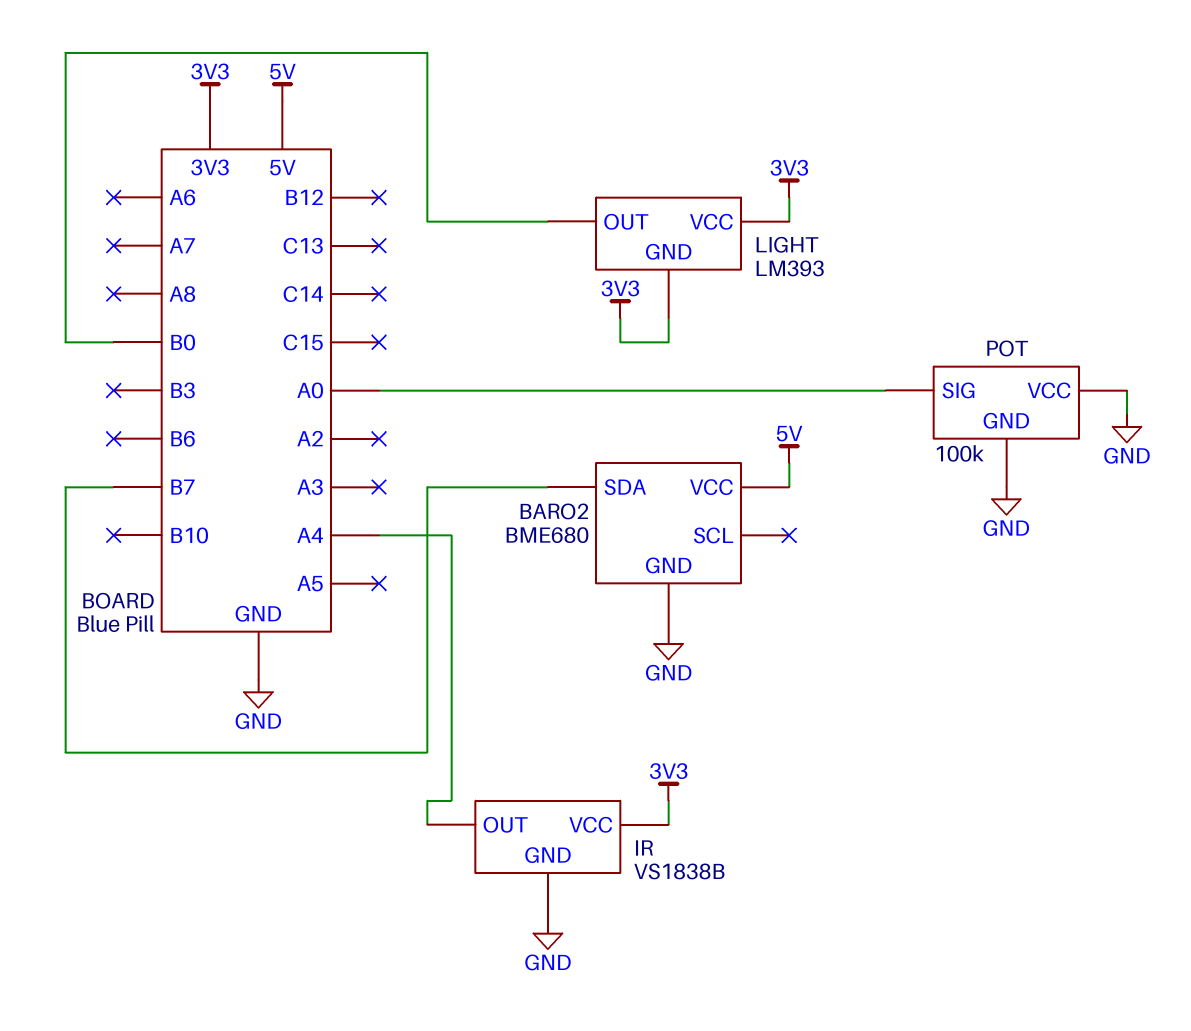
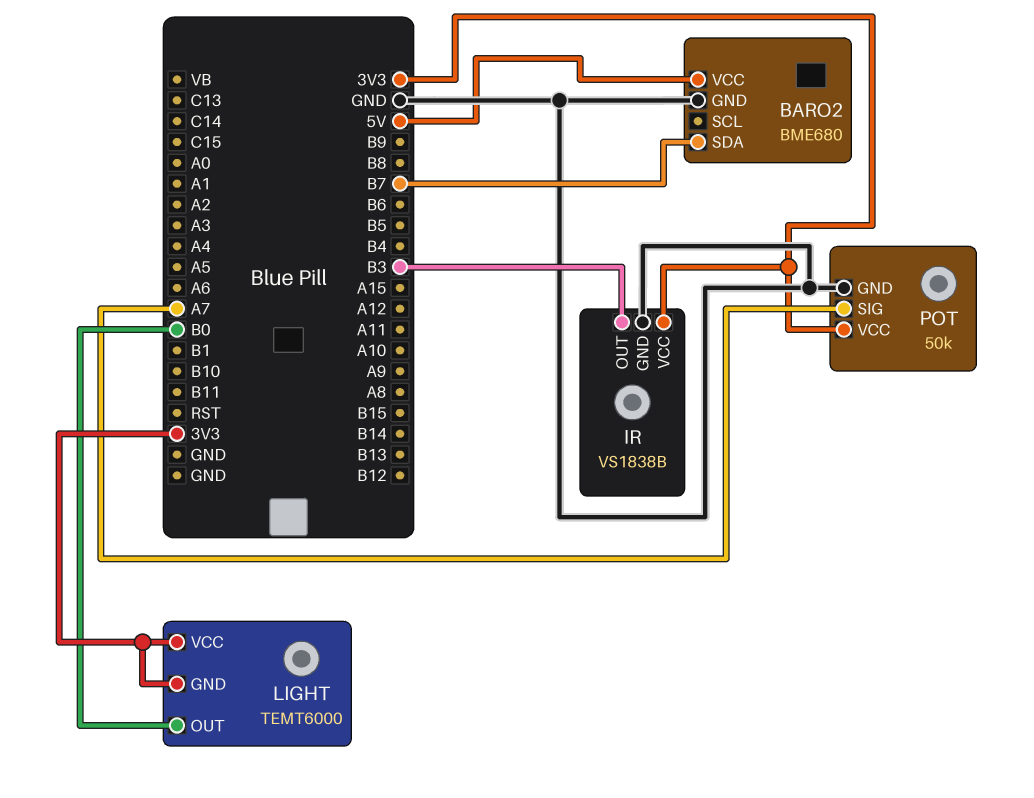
IR pin OUT: A4 -> B3
LIGHT: LM393 -> TEMT6000
POT: 100k -> 50k
POT pin SIG: A0 -> A7
POT pin VCC: GND -> 3V3

